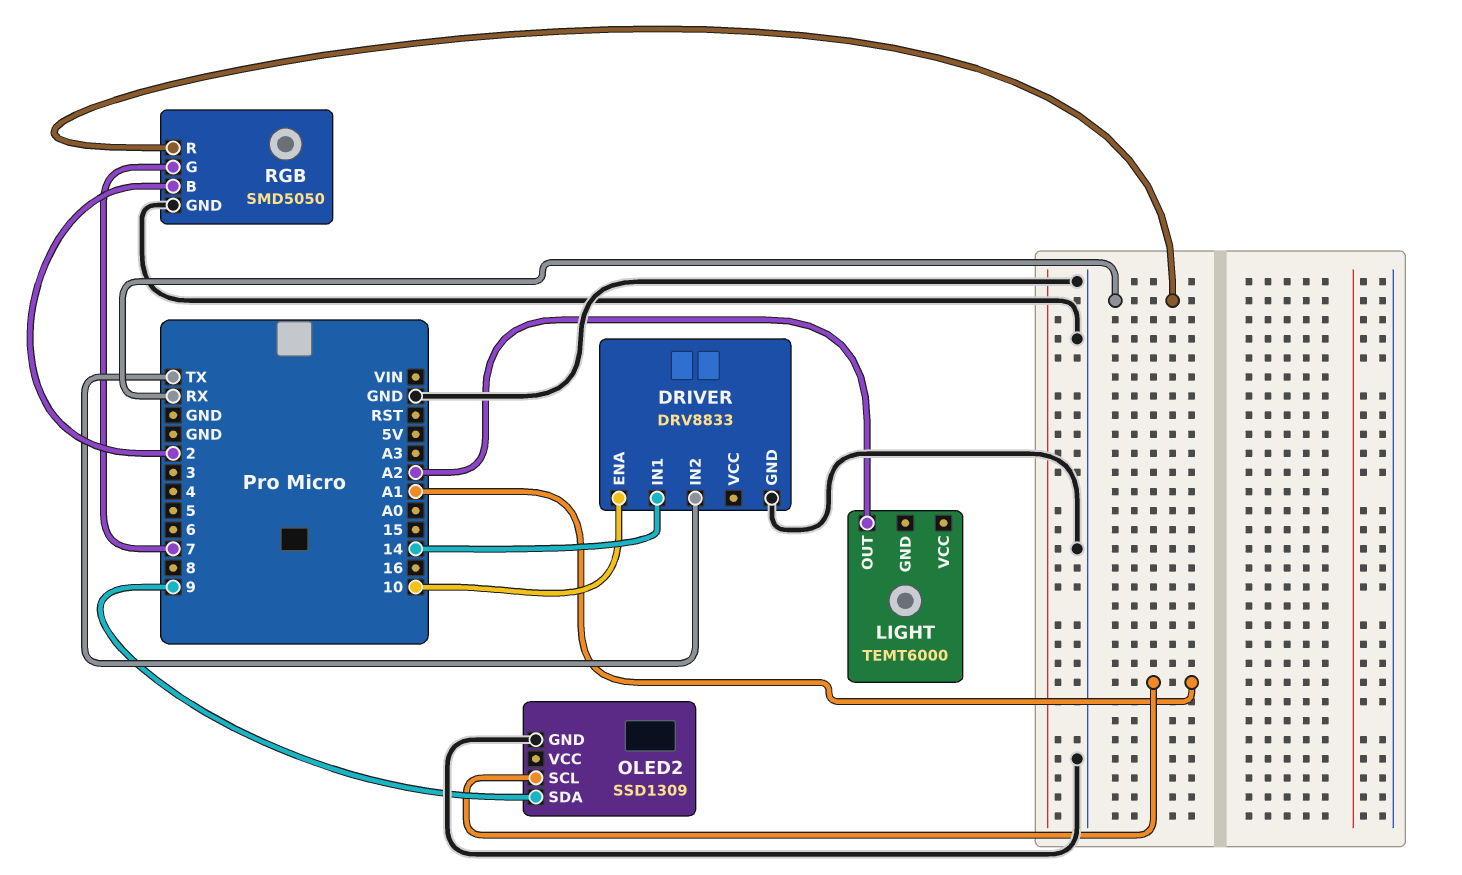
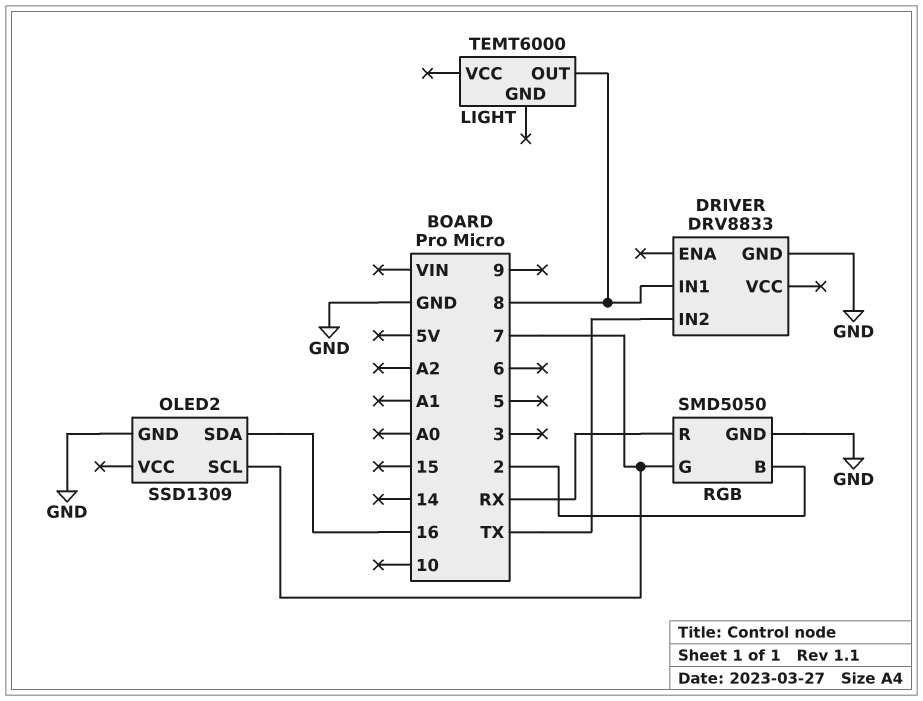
DRIVER pin ENA: 10 -> none
DRIVER pin IN1: 14 -> 8
LIGHT pin OUT: A2 -> 8
OLED2 pin SCL: A1 -> 7
OLED2 pin SDA: 9 -> 16

